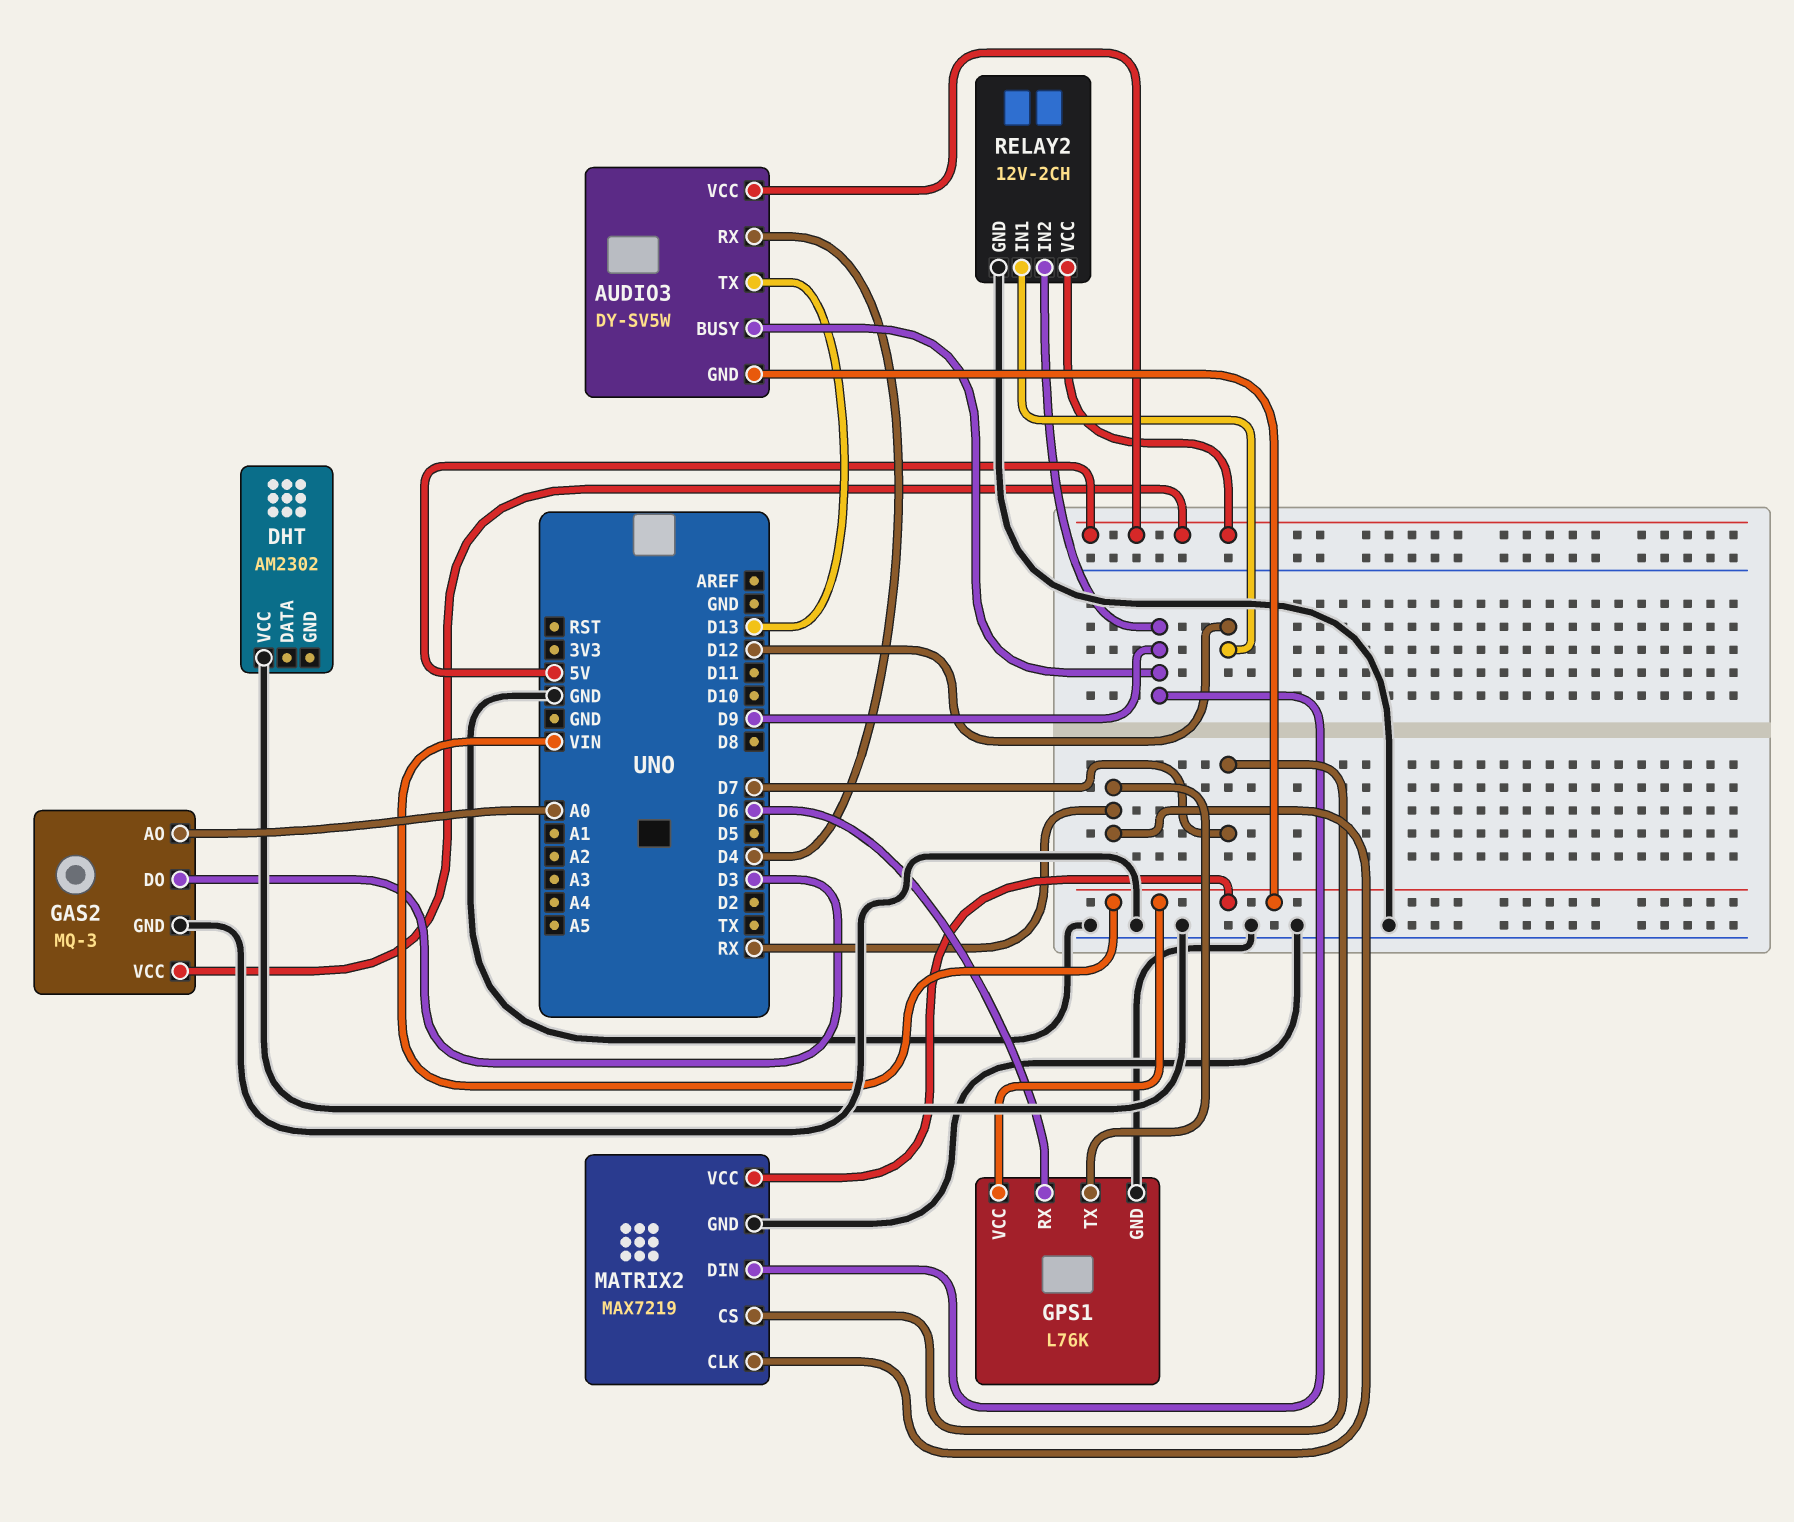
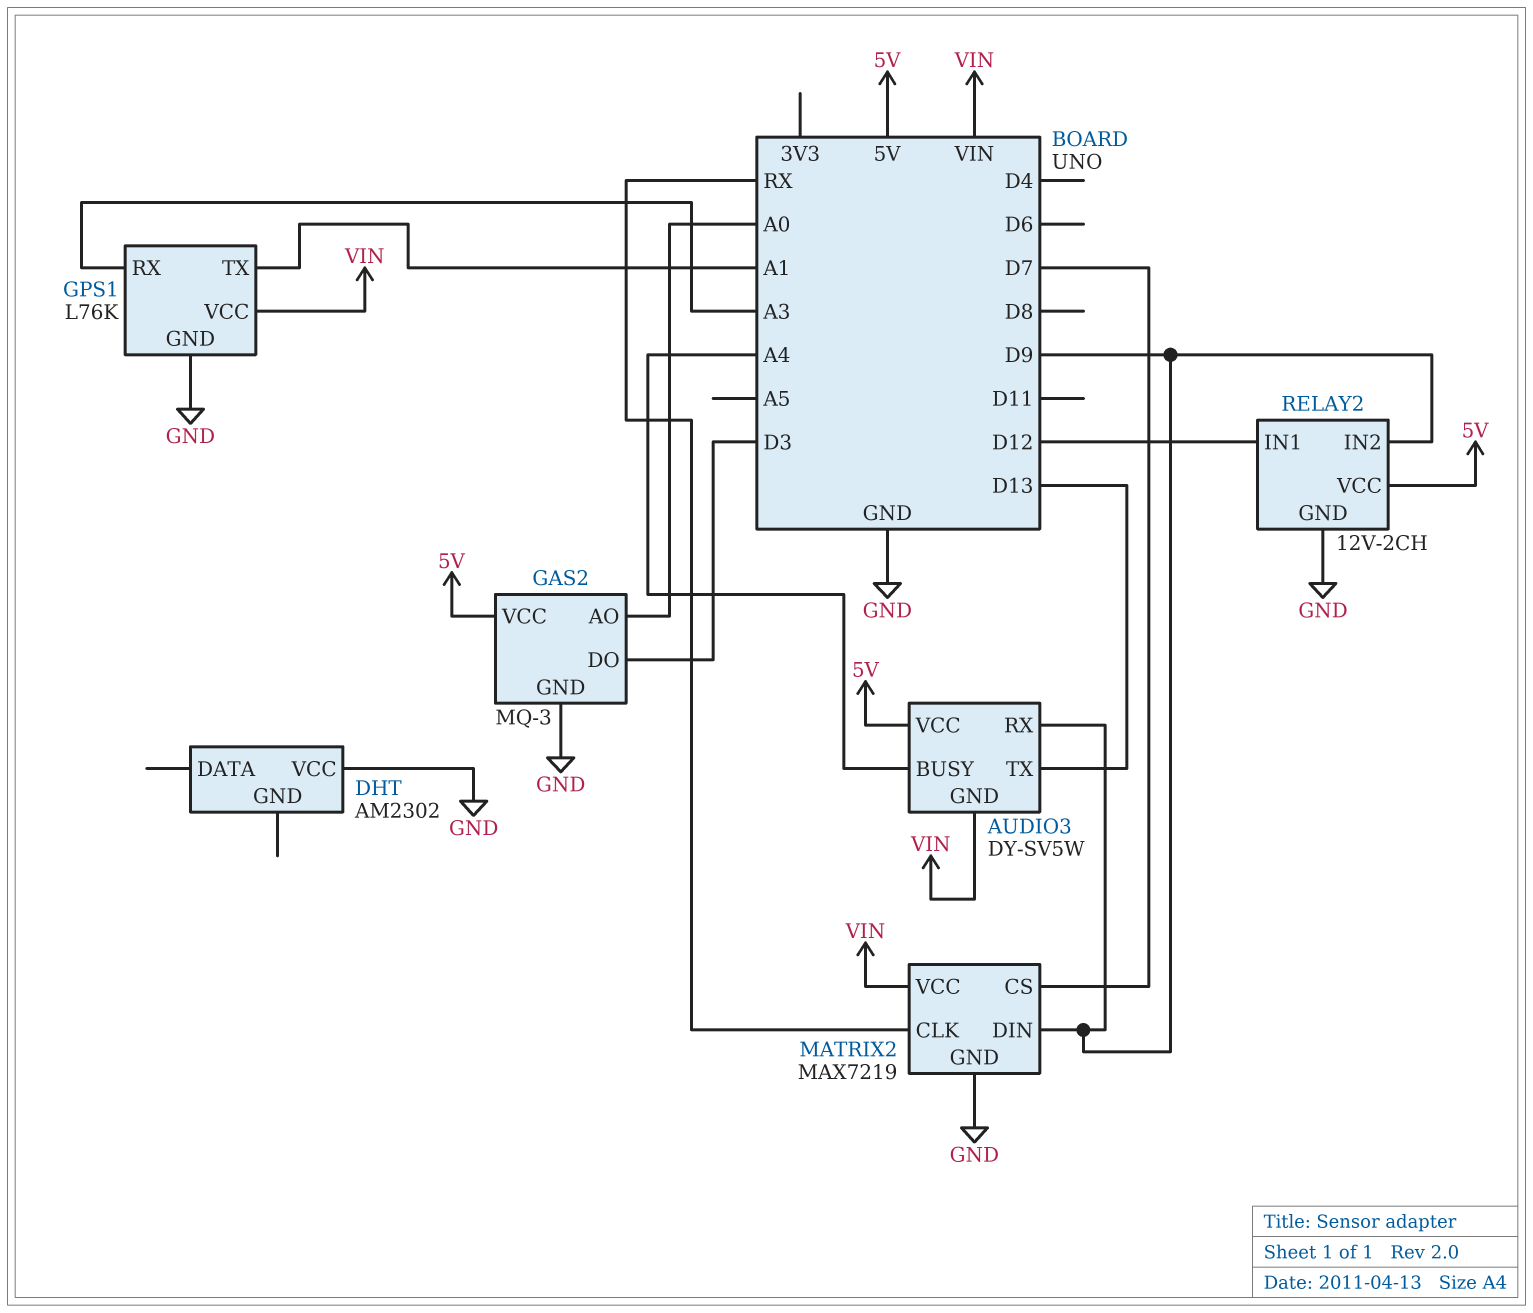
AUDIO3 pin BUSY: D9 -> A4
AUDIO3 pin RX: D4 -> D9
GPS1 pin RX: D6 -> A3
GPS1 pin TX: RX -> A1

